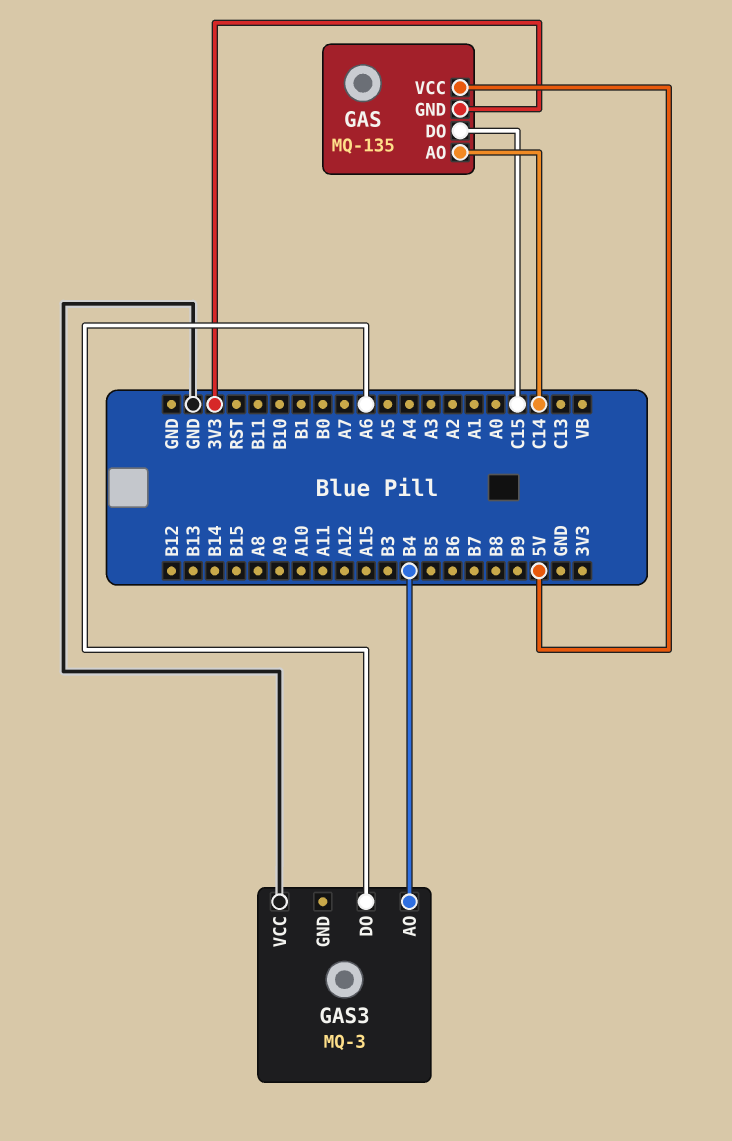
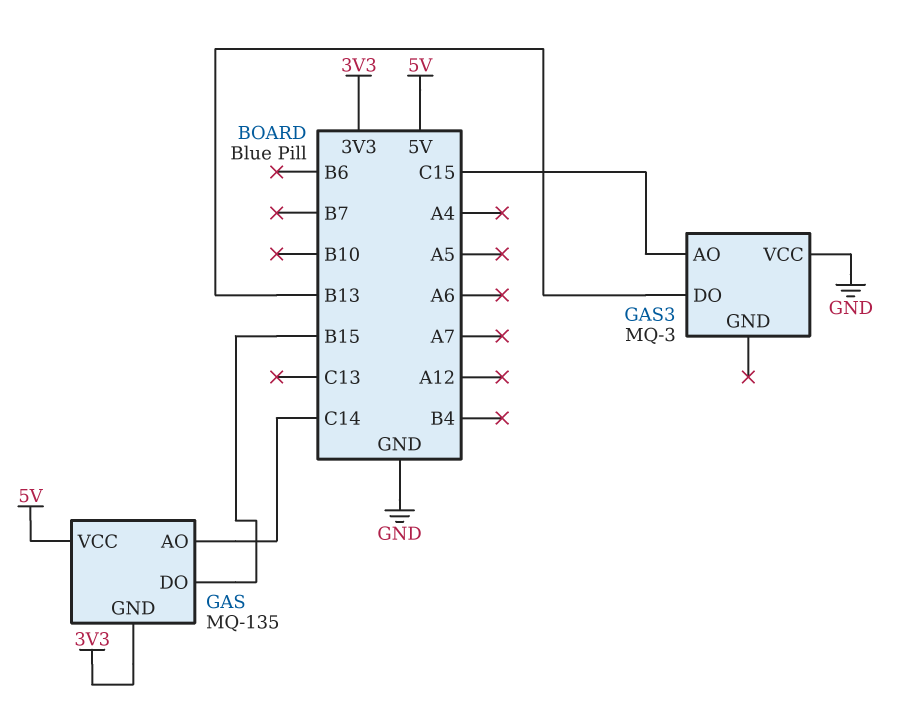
GAS pin DO: C15 -> B15
GAS3 pin AO: B4 -> C15
GAS3 pin DO: A6 -> B13

